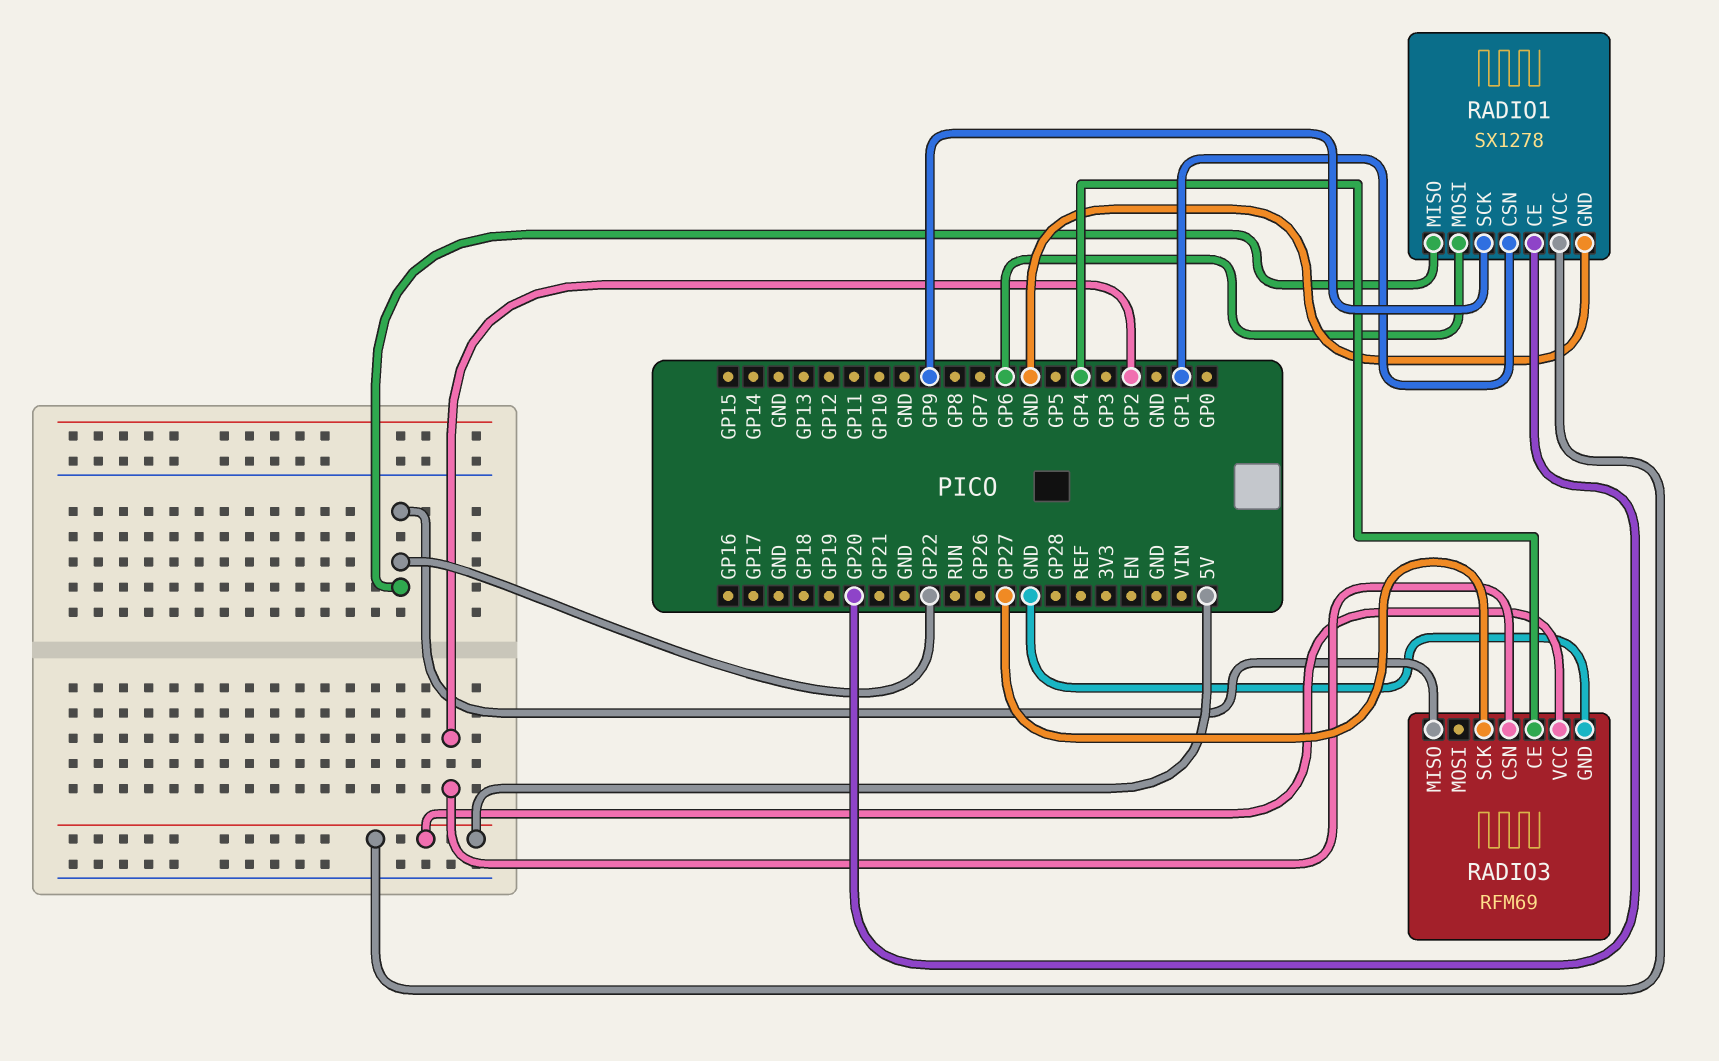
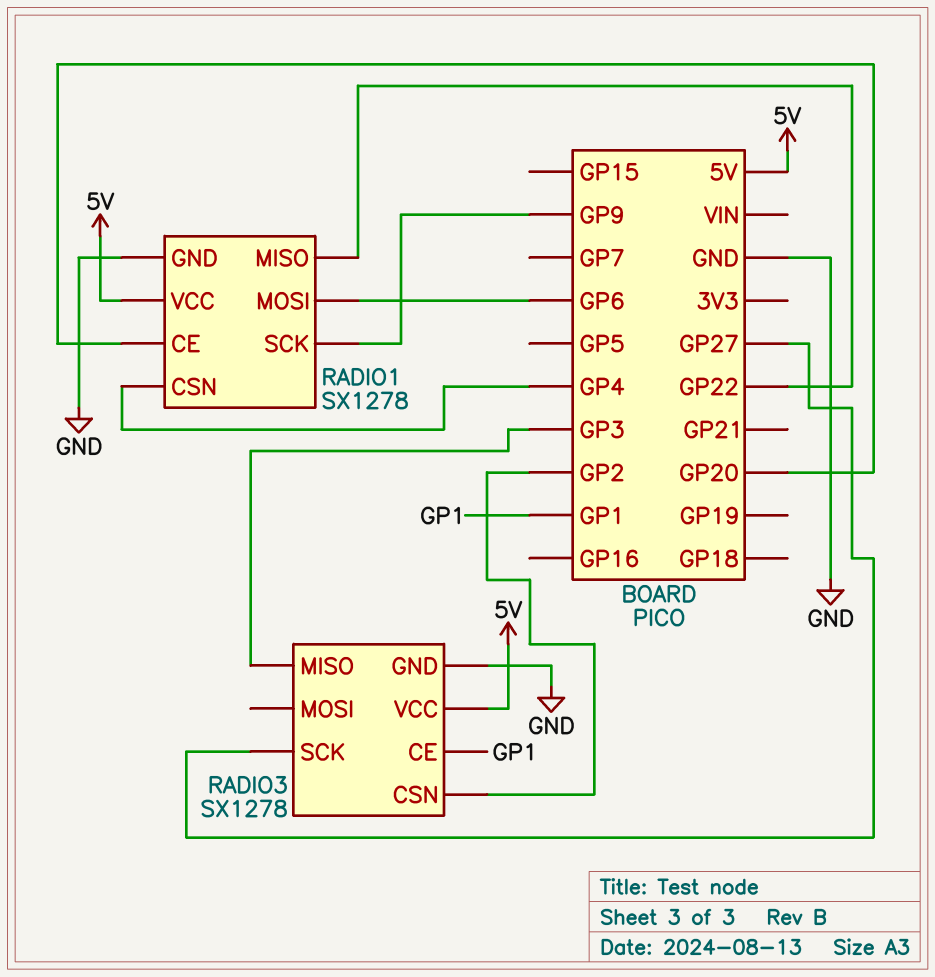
RADIO1 pin CSN: GP1 -> GP4
RADIO3: RFM69 -> SX1278
RADIO3 pin CE: GP4 -> GP1
RADIO3 pin MISO: GP22 -> GP3

